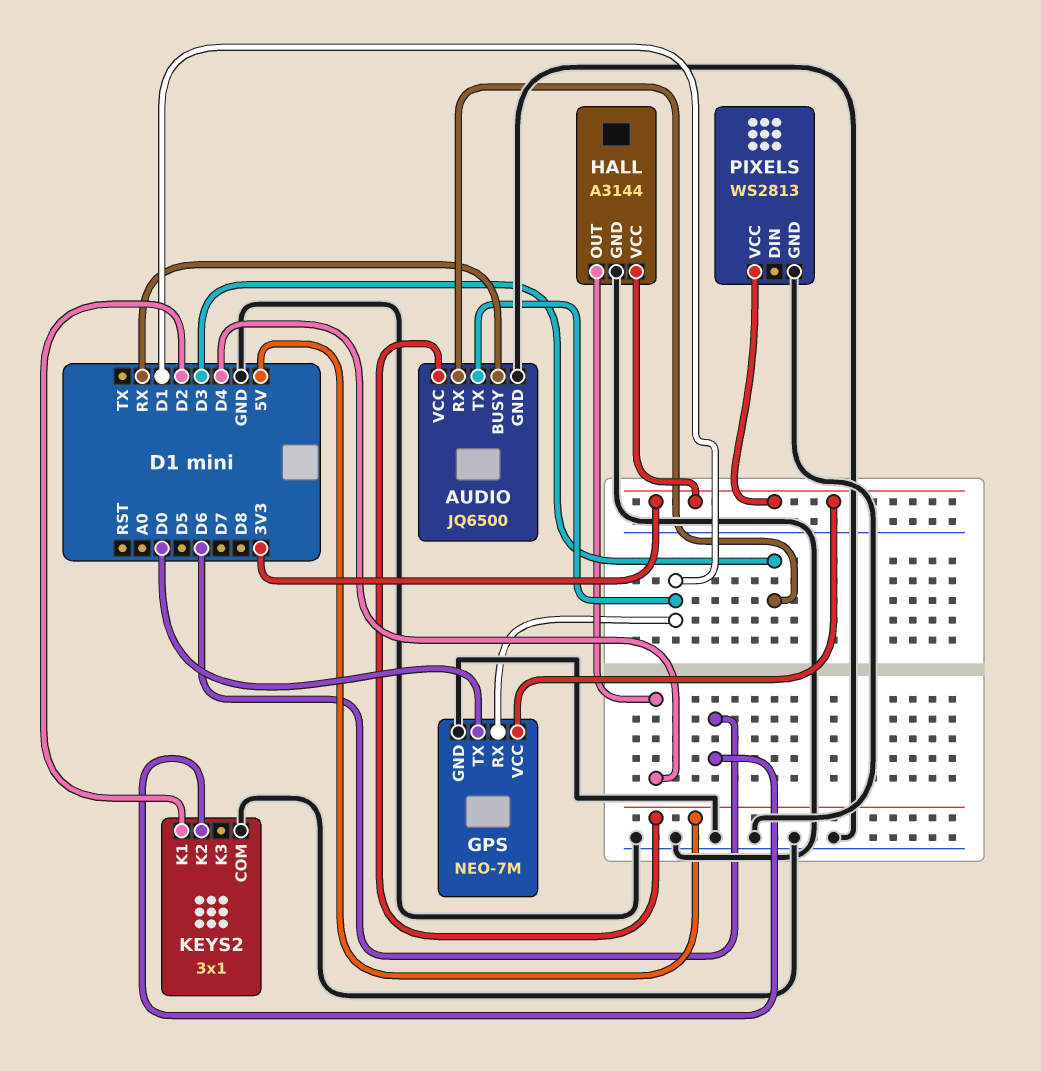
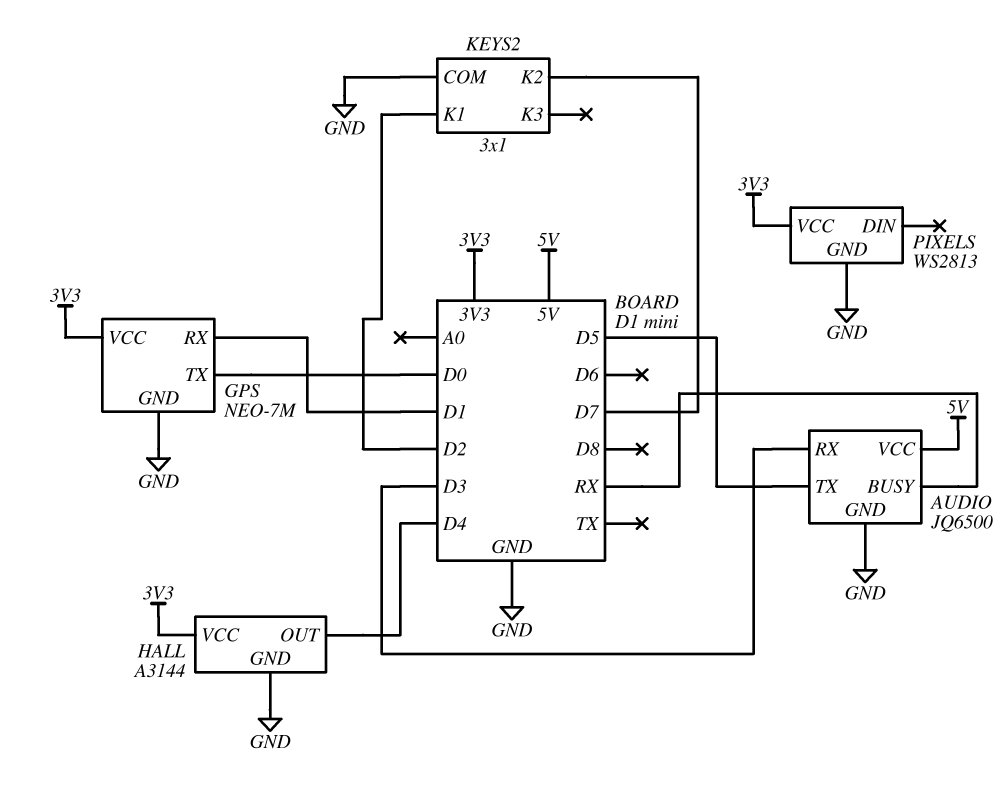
AUDIO pin TX: D1 -> D5
KEYS2 pin K2: D6 -> D7

